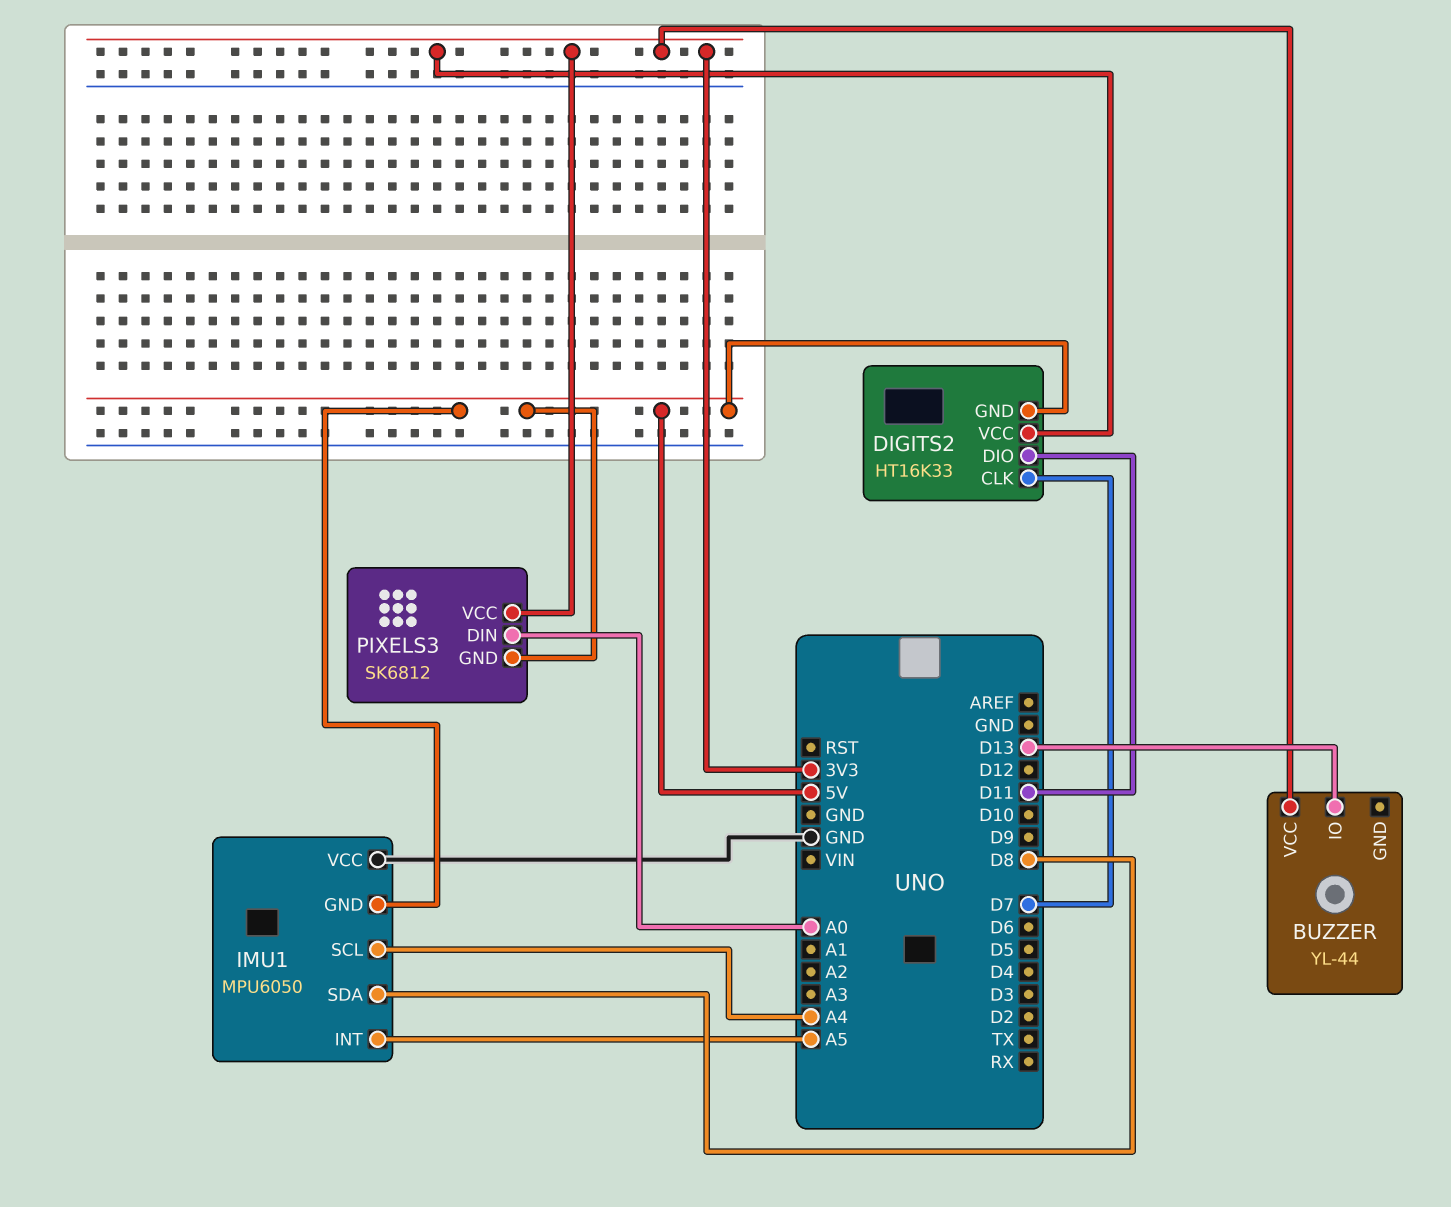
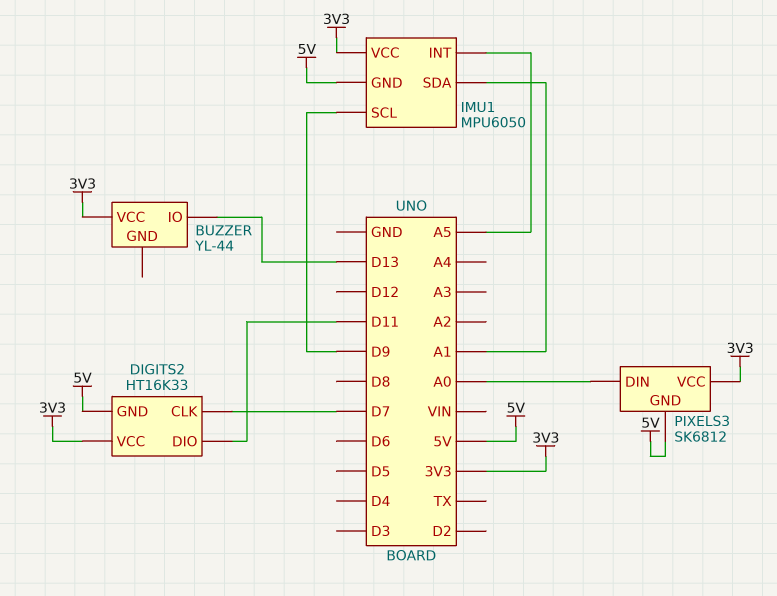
IMU1 pin SCL: A4 -> D9
IMU1 pin SDA: D8 -> A1
IMU1 pin VCC: GND -> 3V3

